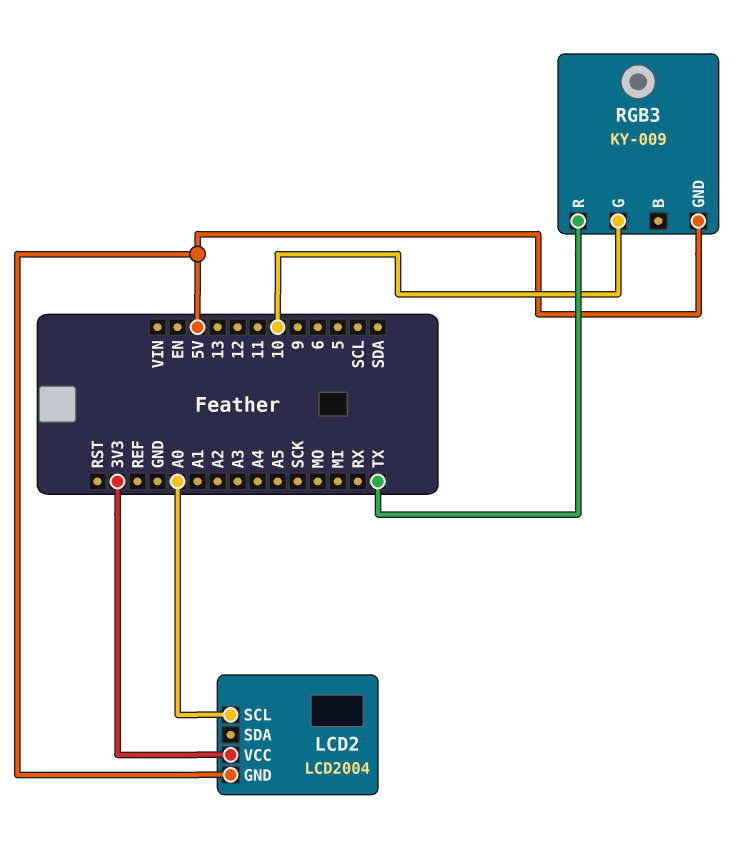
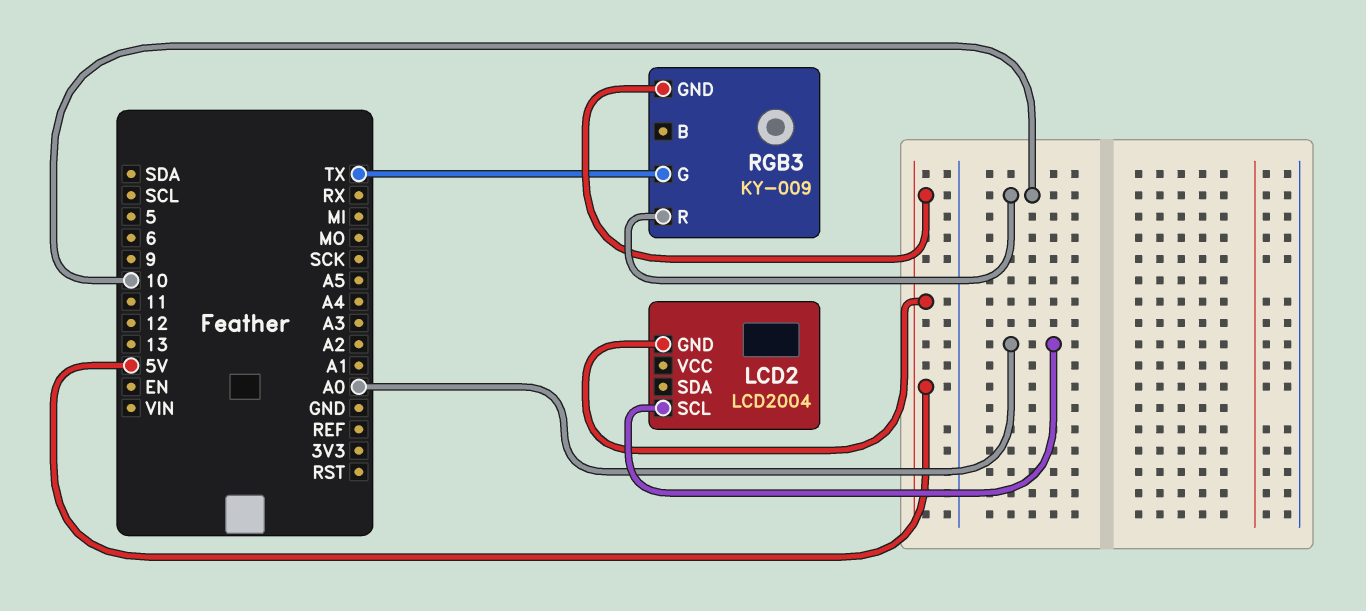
LCD2 pin VCC: 3V3 -> none
RGB3 pin G: 10 -> TX
RGB3 pin R: TX -> 10

